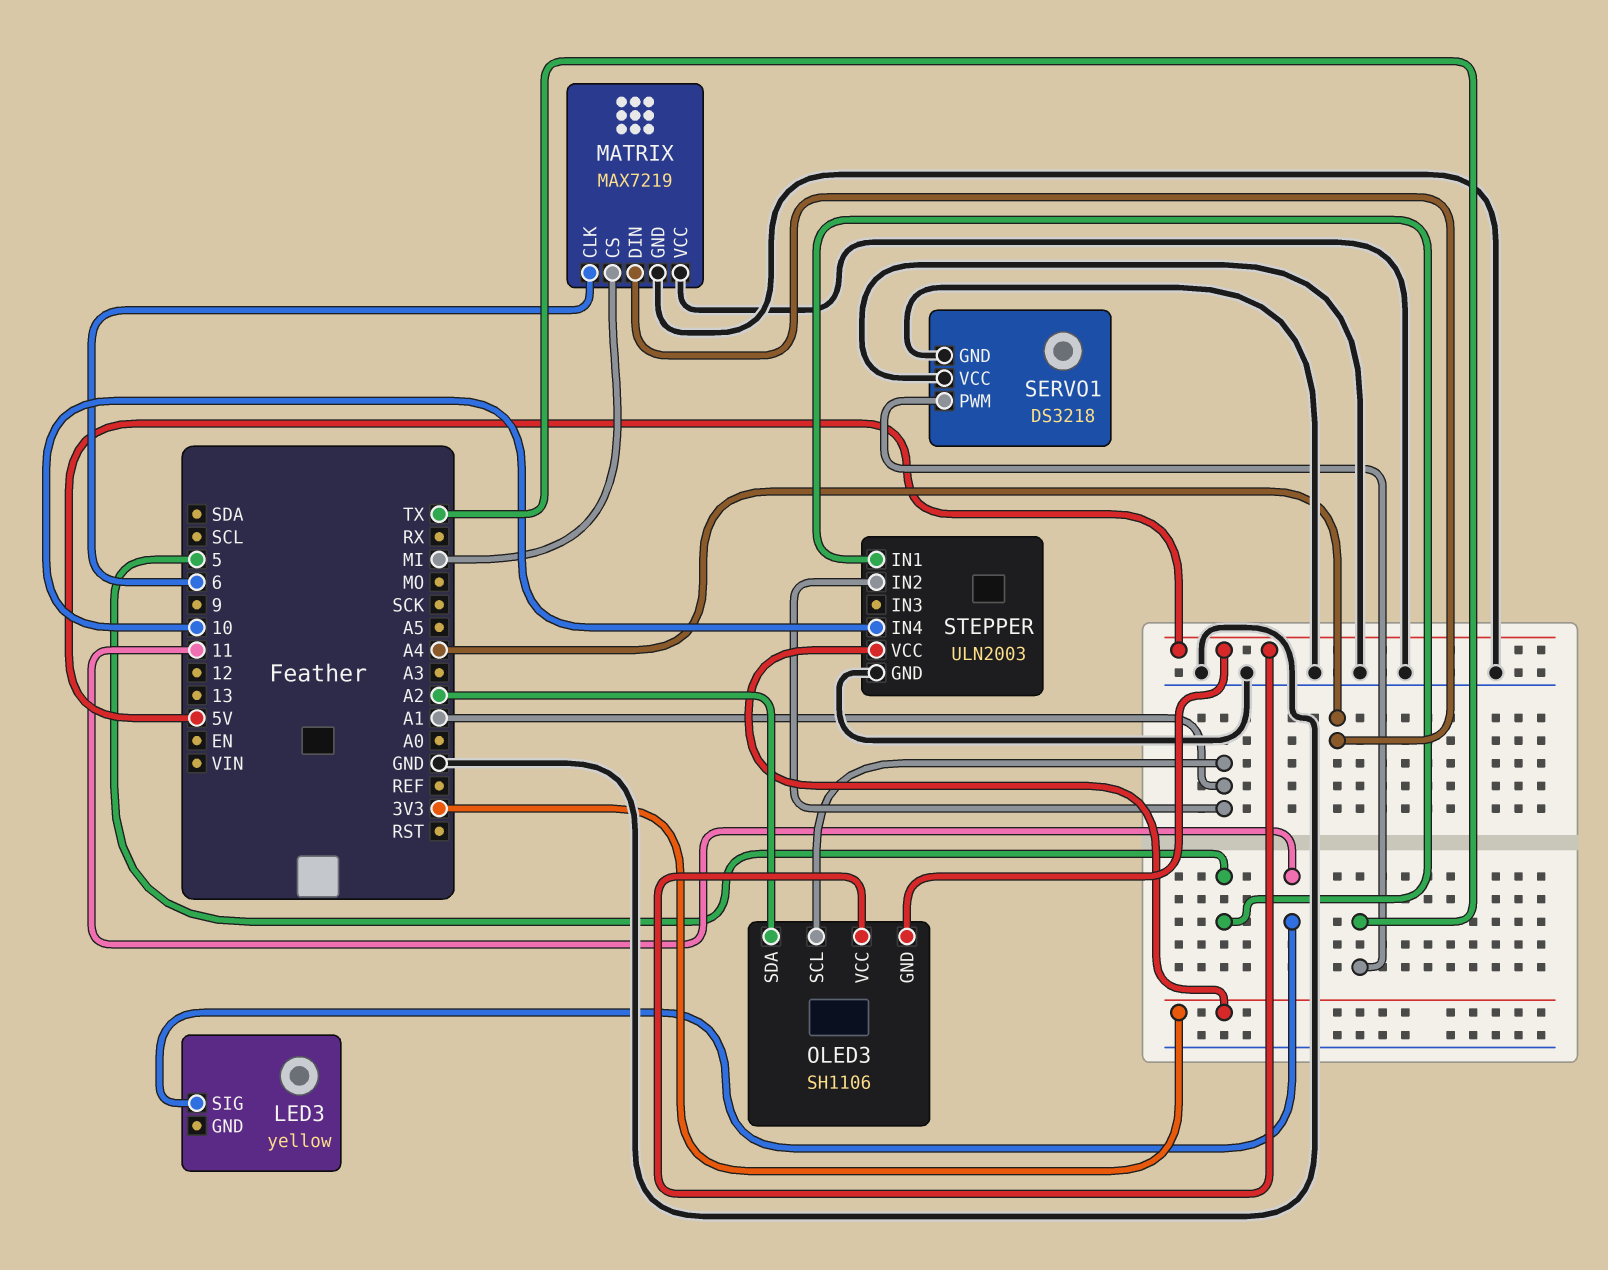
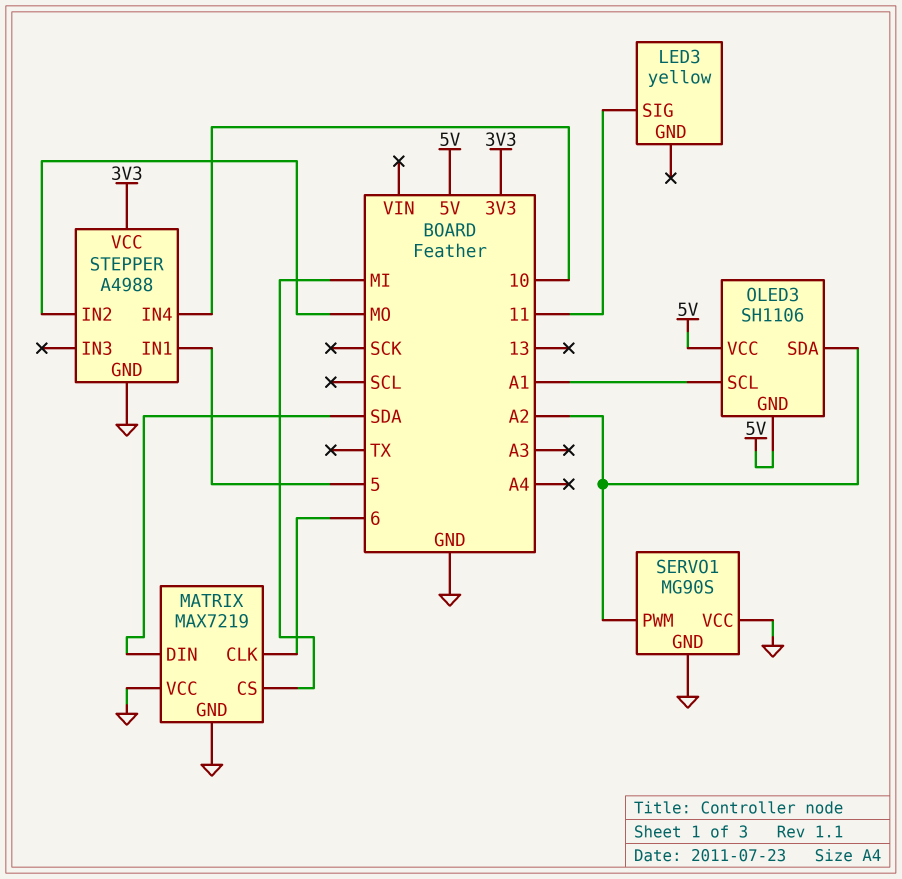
MATRIX pin DIN: A4 -> SDA
SERVO1: DS3218 -> MG90S
SERVO1 pin PWM: TX -> A2
STEPPER: ULN2003 -> A4988
STEPPER pin IN2: A1 -> MO

